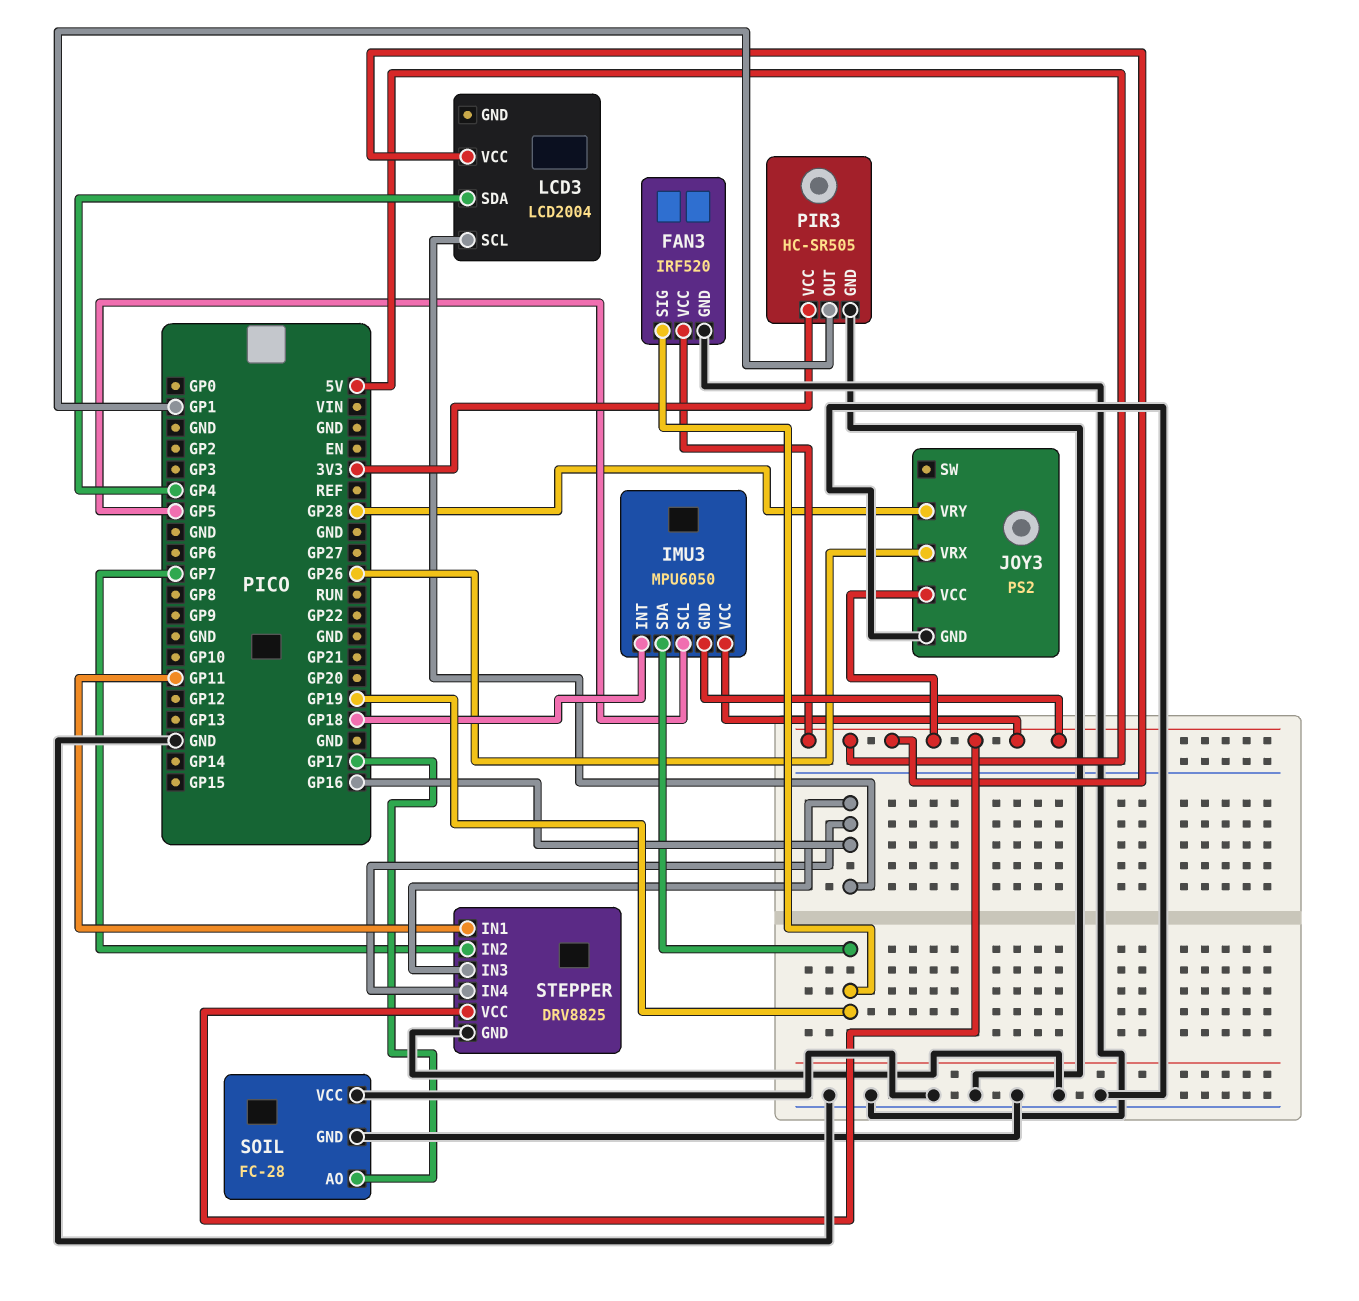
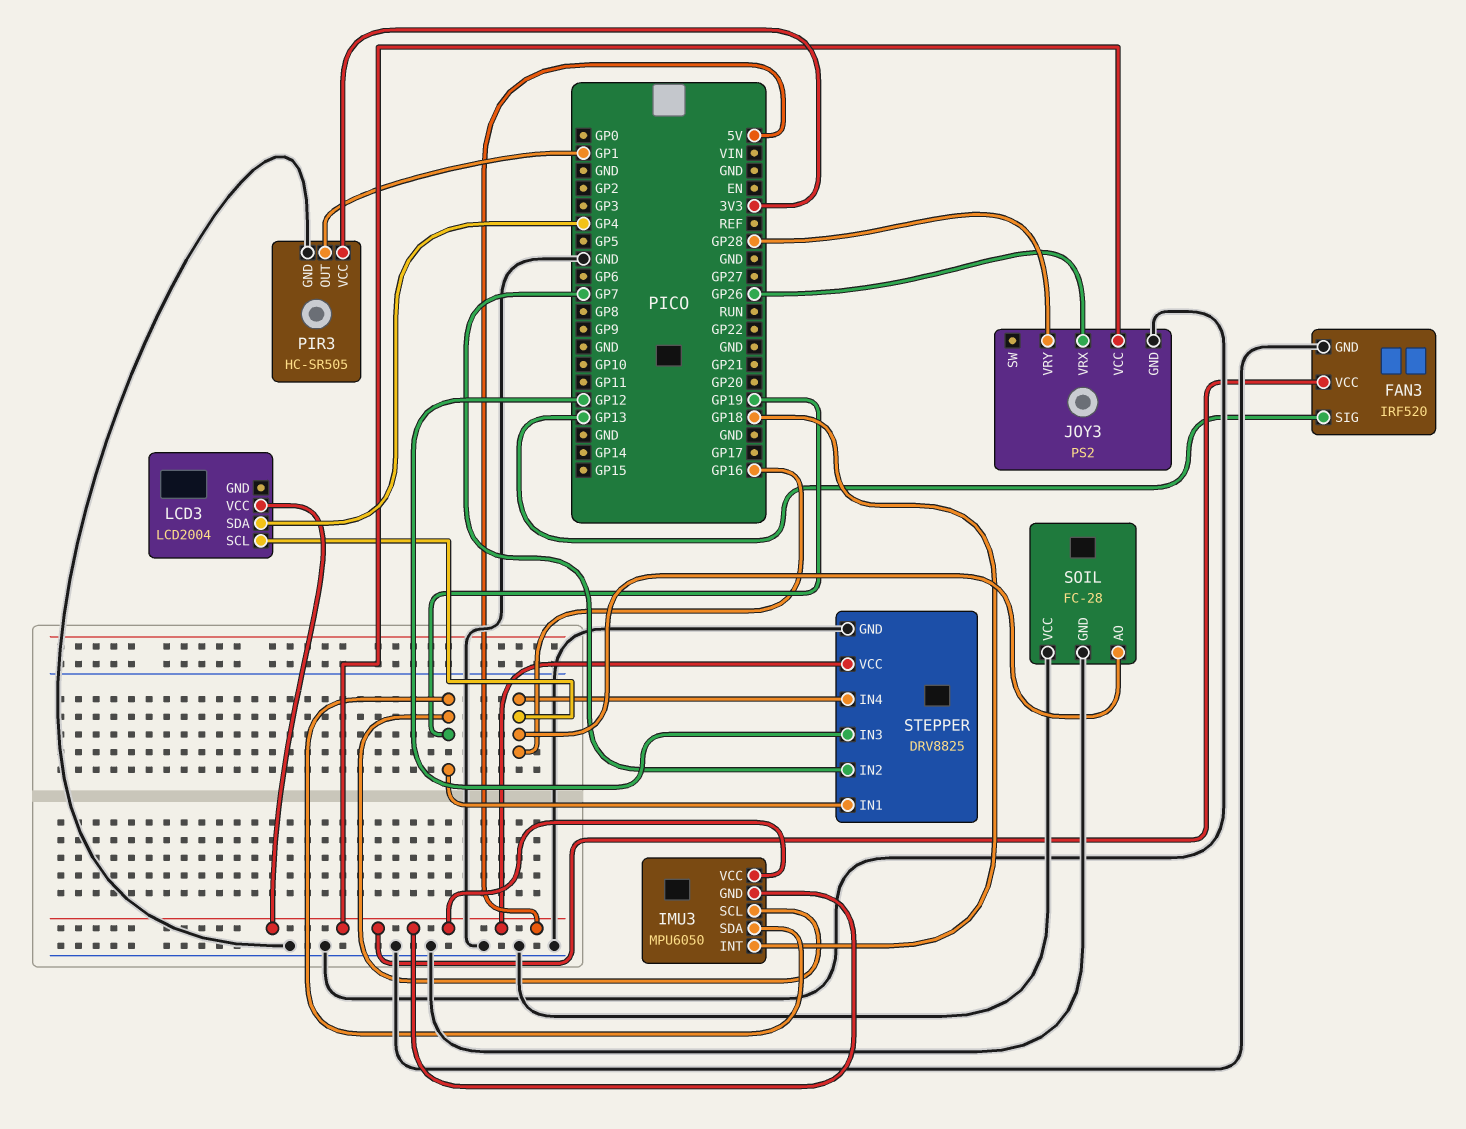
FAN3 pin SIG: GP19 -> GP13
IMU3 pin SCL: GP5 -> GP19
SOIL pin AO: GP17 -> GP16
STEPPER pin IN1: GP11 -> GP19
STEPPER pin IN3: GP16 -> GP12

